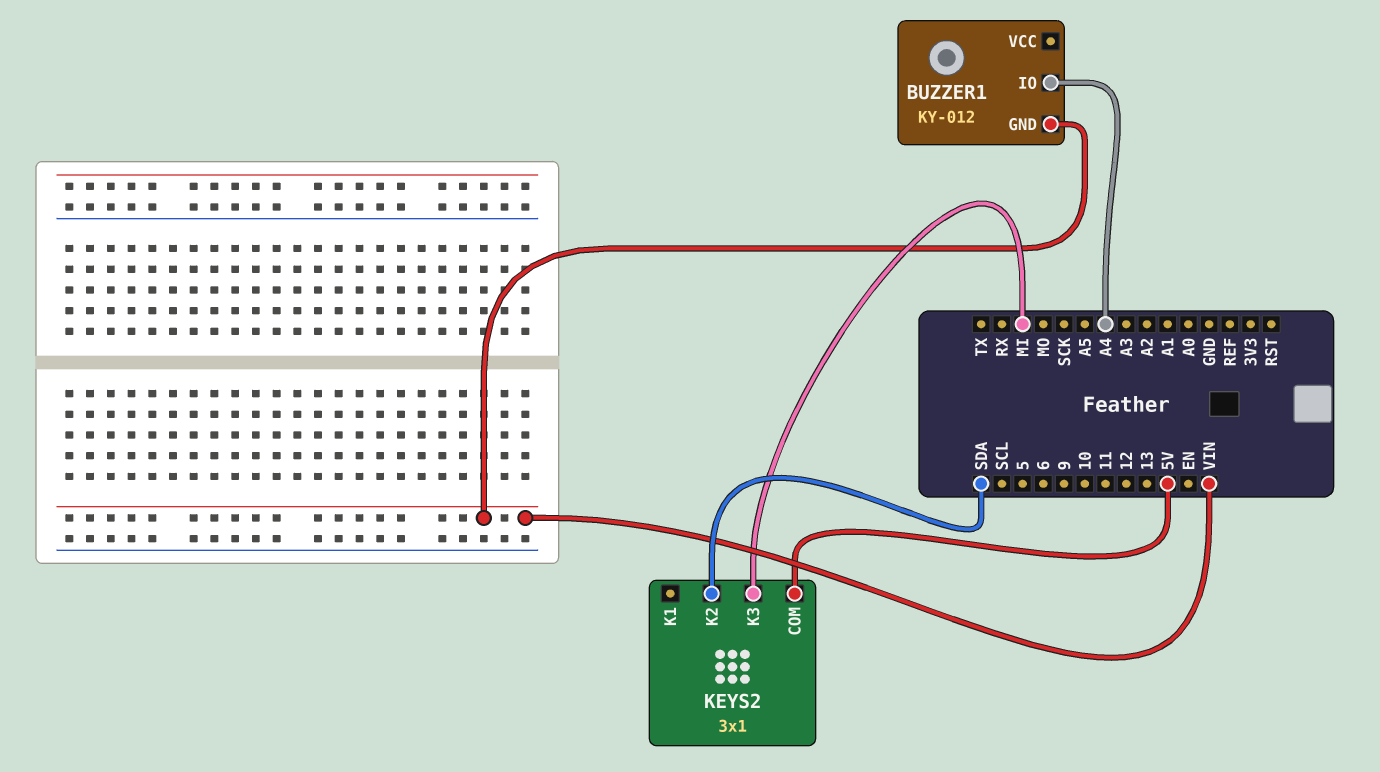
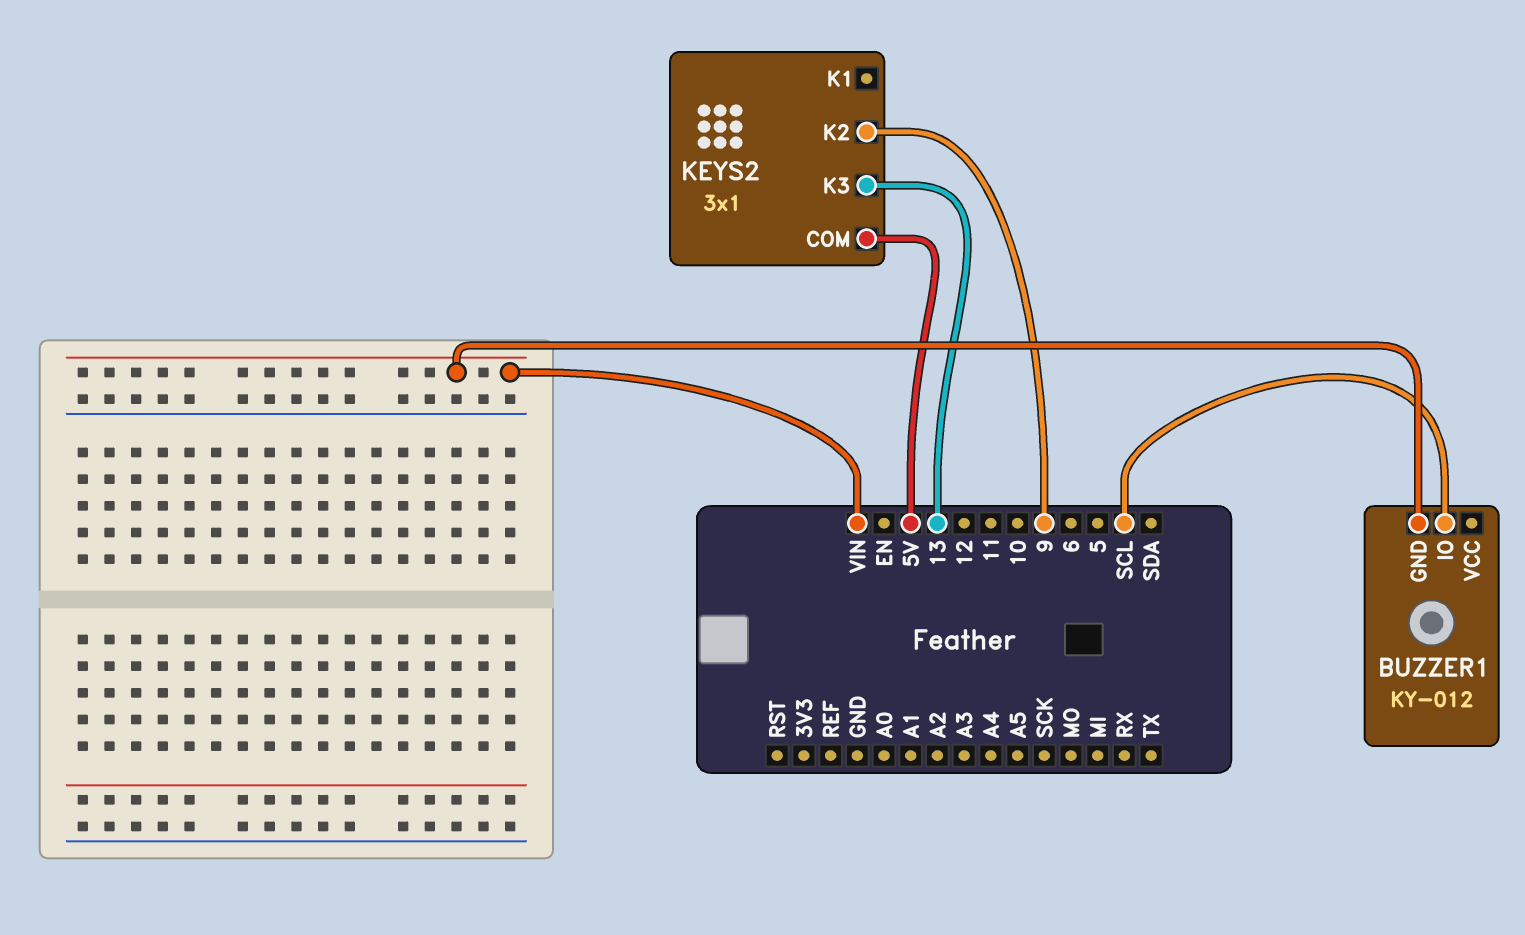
BUZZER1 pin IO: A4 -> SCL
KEYS2 pin K2: SDA -> 9
KEYS2 pin K3: MI -> 13

